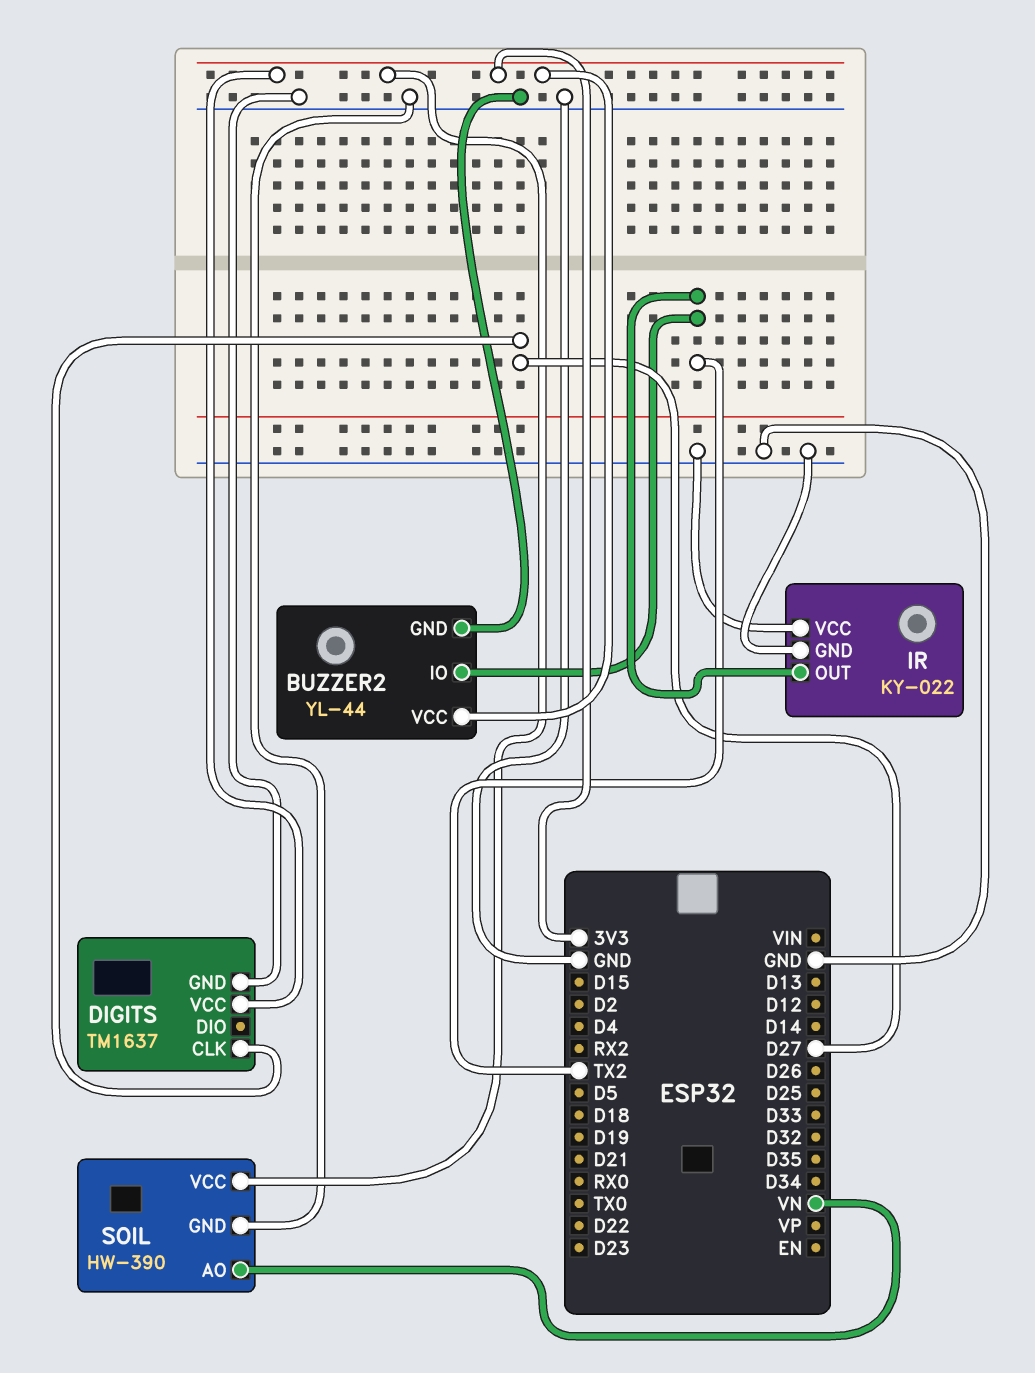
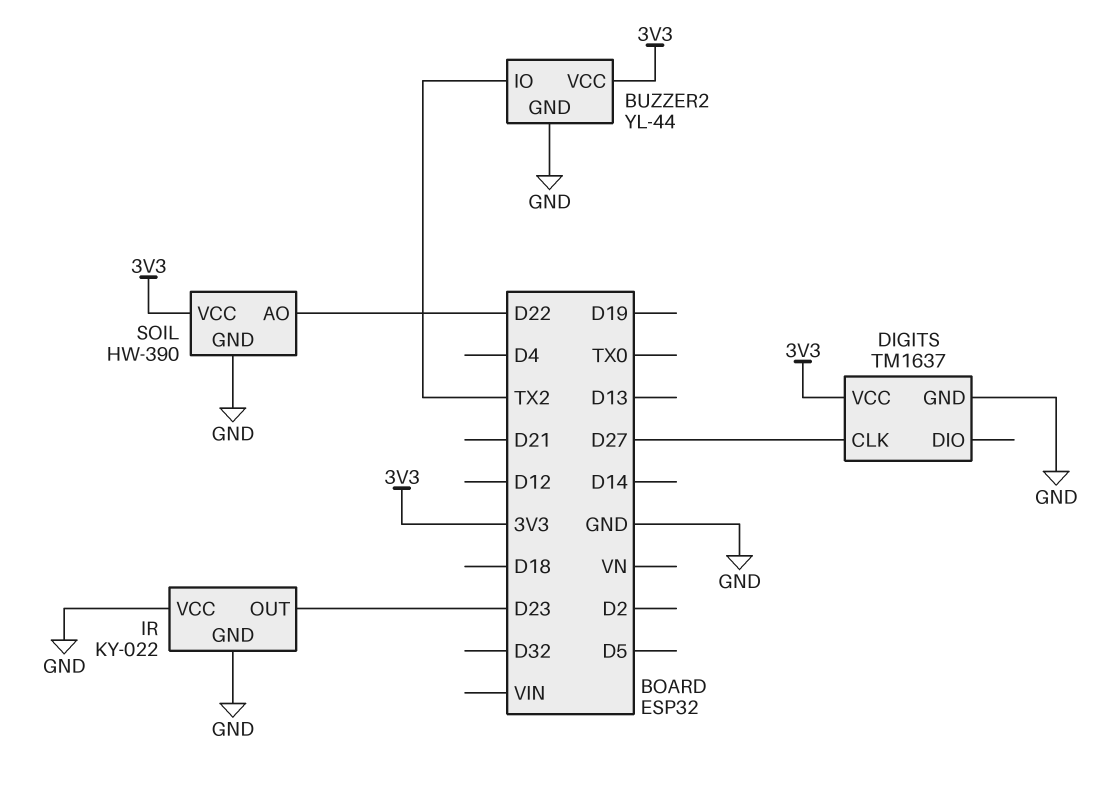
IR pin OUT: TX2 -> D23
SOIL pin AO: VN -> D22

